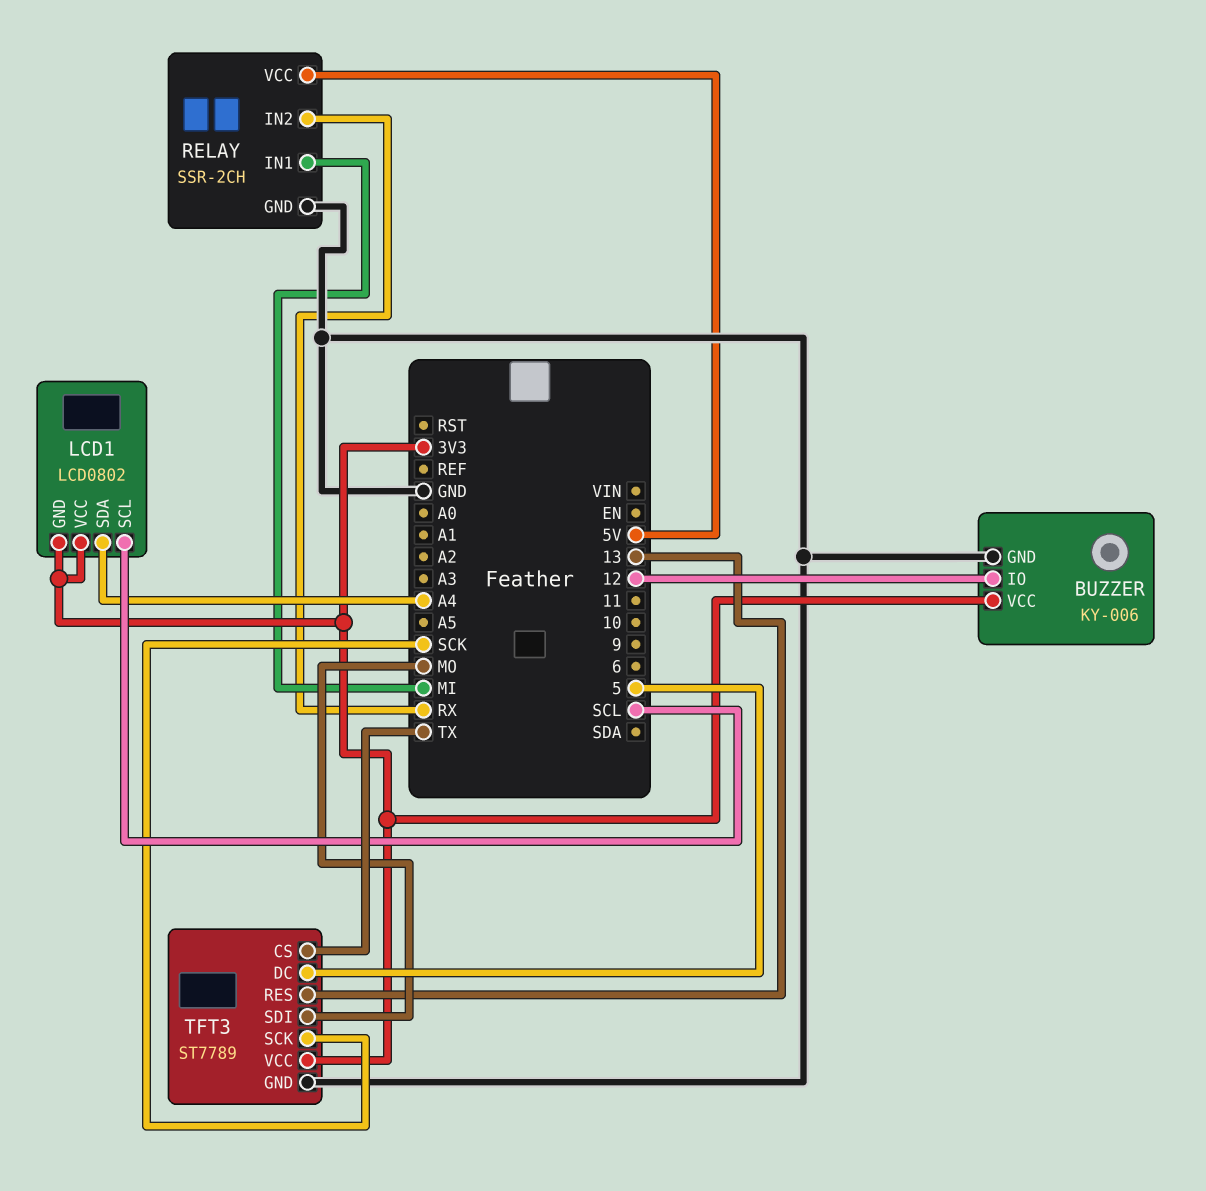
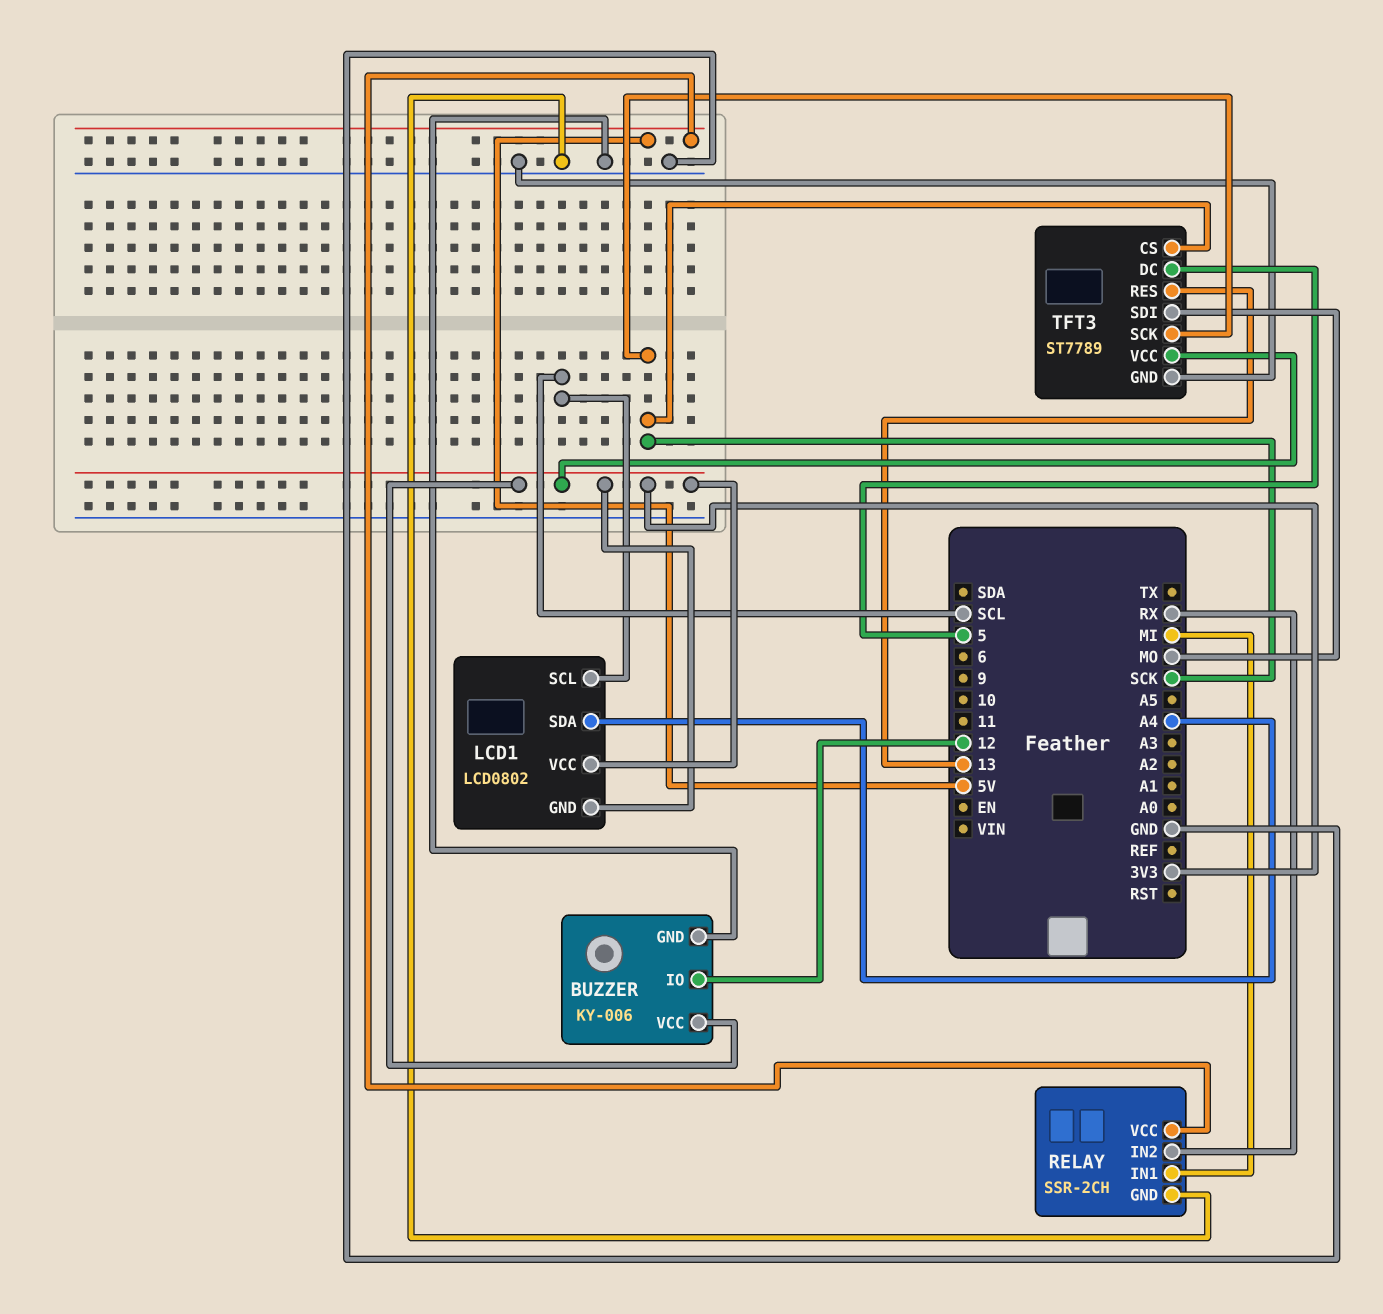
TFT3 pin CS: TX -> SCK

